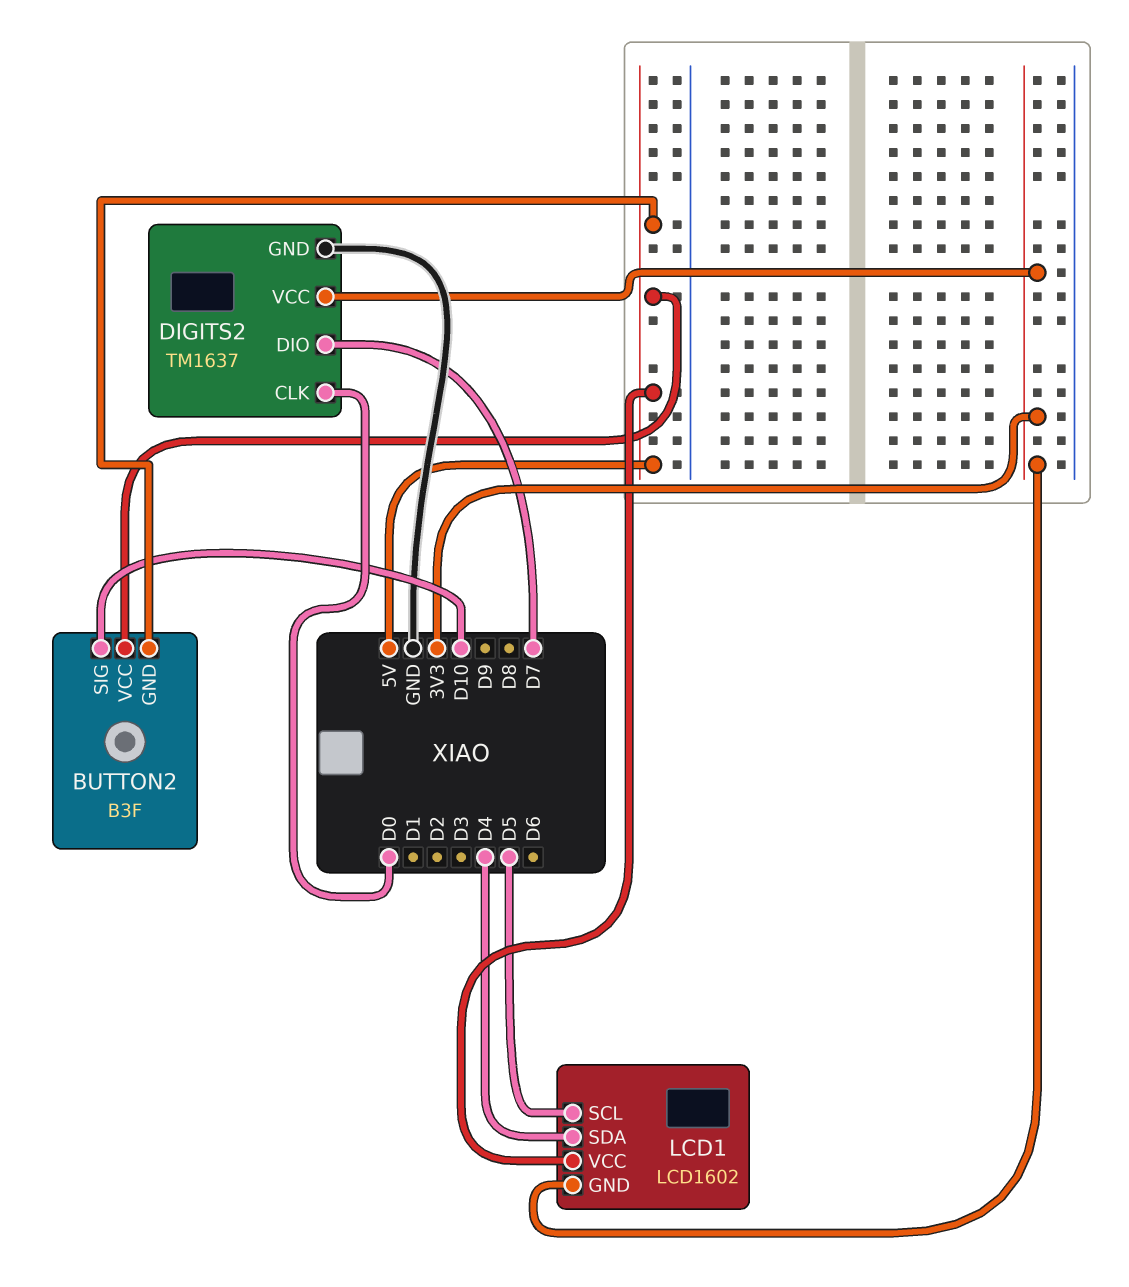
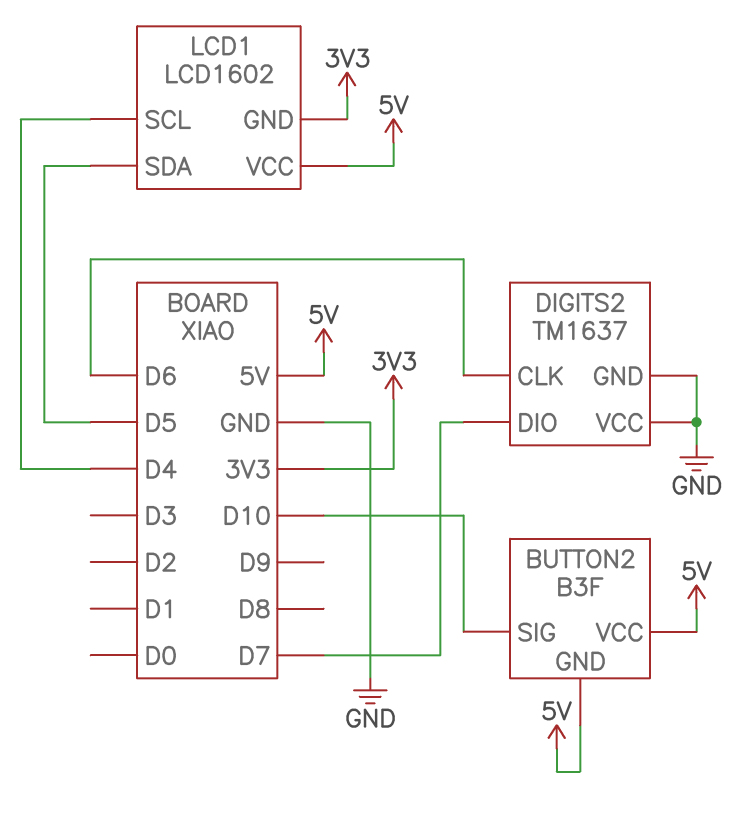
DIGITS2 pin CLK: D0 -> D6
DIGITS2 pin VCC: 3V3 -> GND
LCD1 pin SCL: D5 -> D4
LCD1 pin SDA: D4 -> D5

